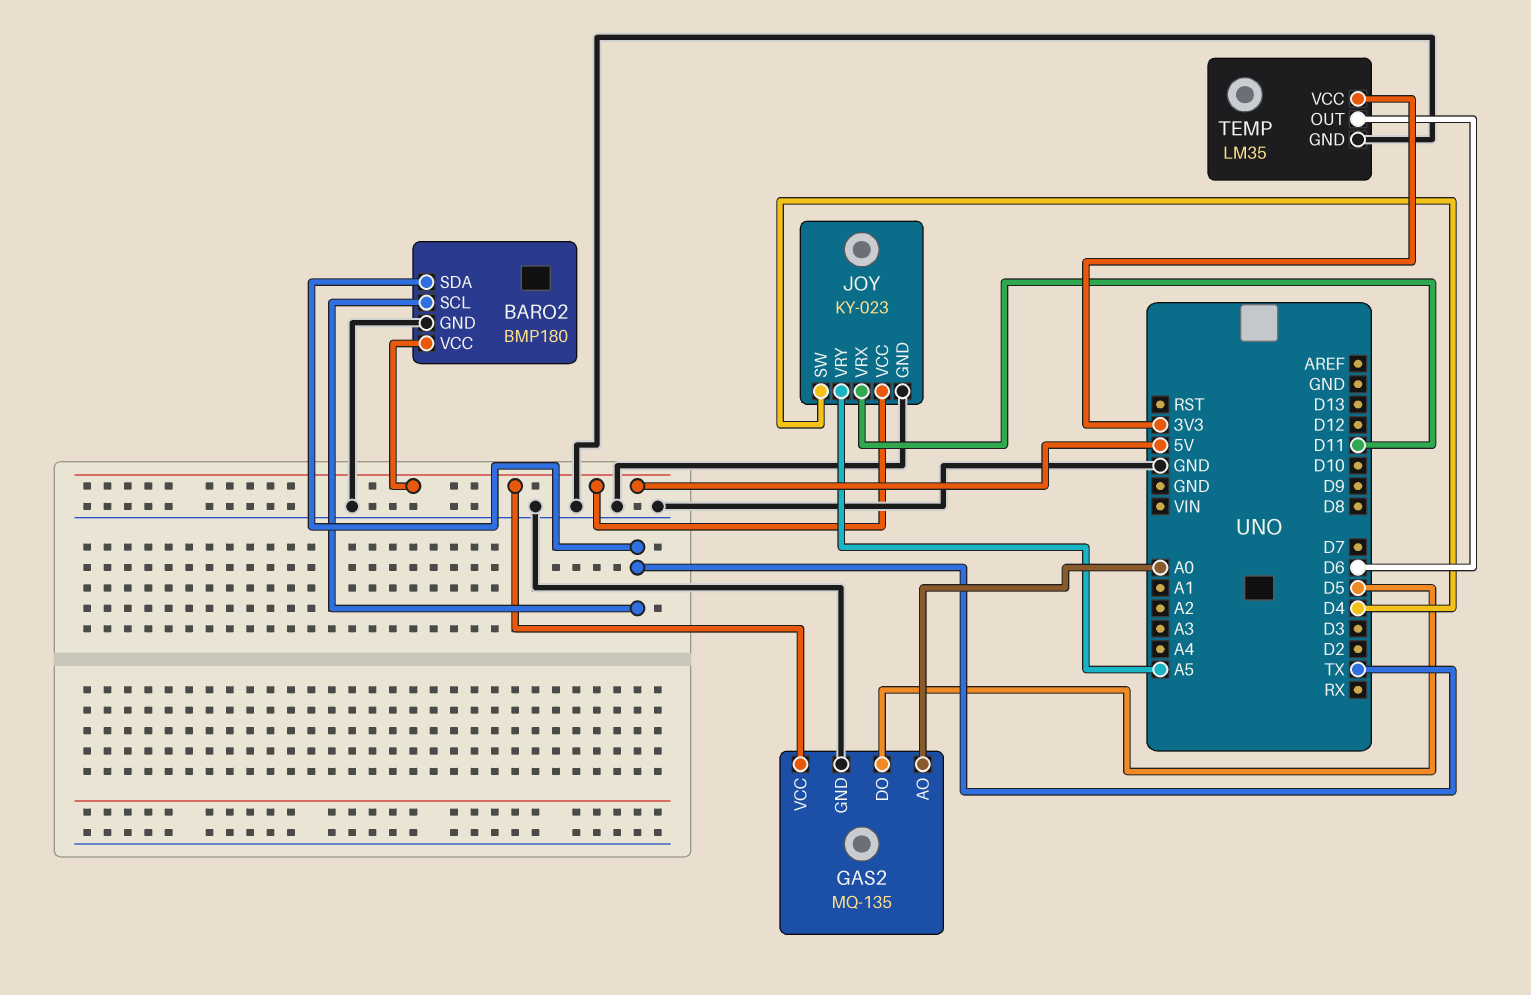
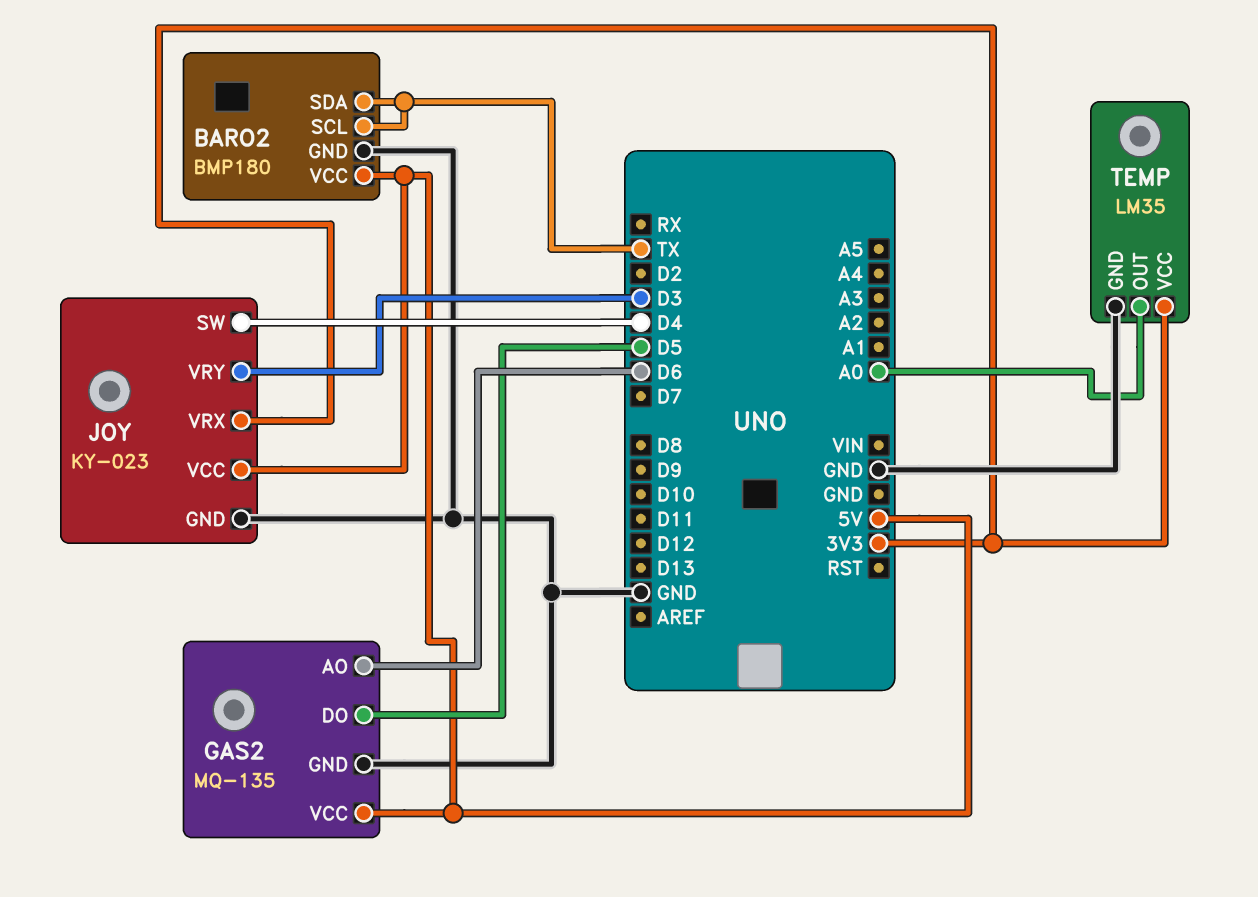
GAS2 pin AO: A0 -> D6
JOY pin VRX: D11 -> 3V3
JOY pin VRY: A5 -> D3
TEMP pin OUT: D6 -> A0

